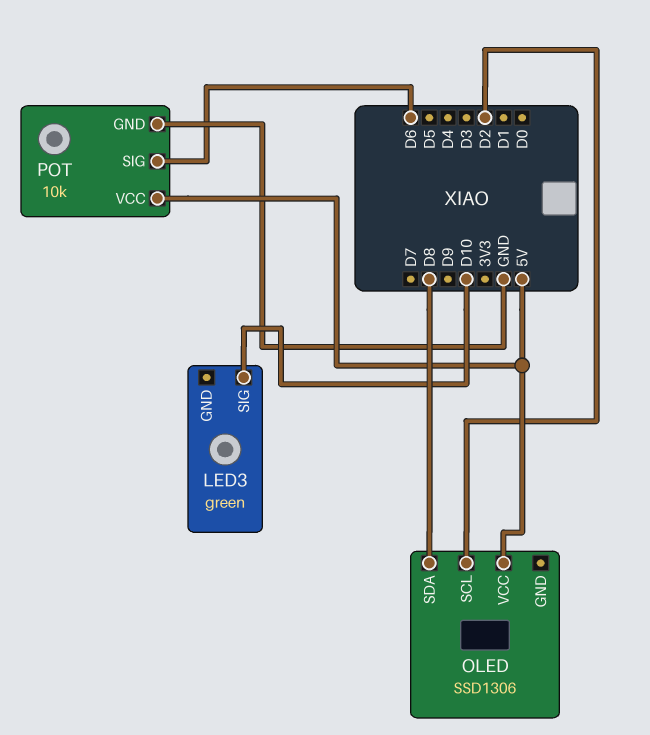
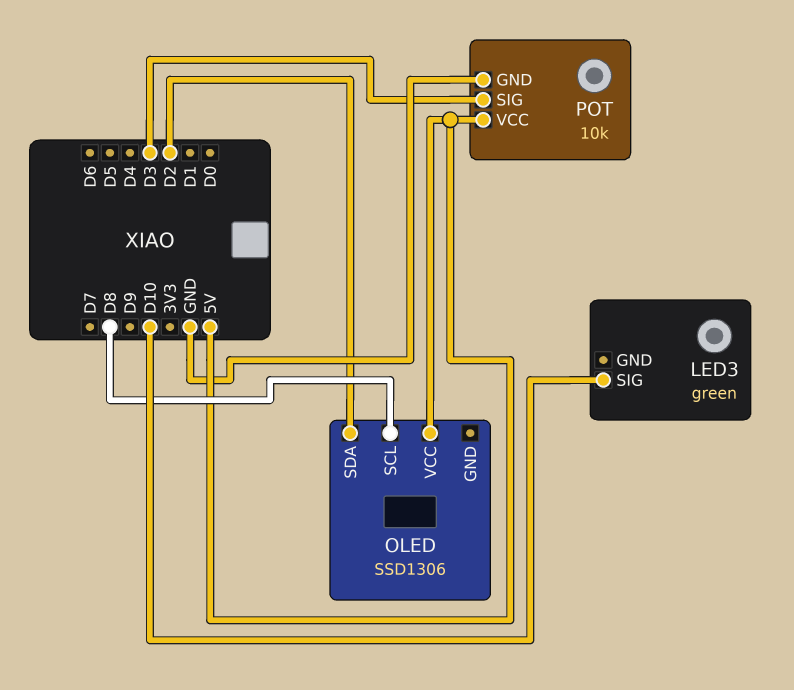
OLED pin SCL: D2 -> D8
OLED pin SDA: D8 -> D2
POT pin SIG: D6 -> D3

